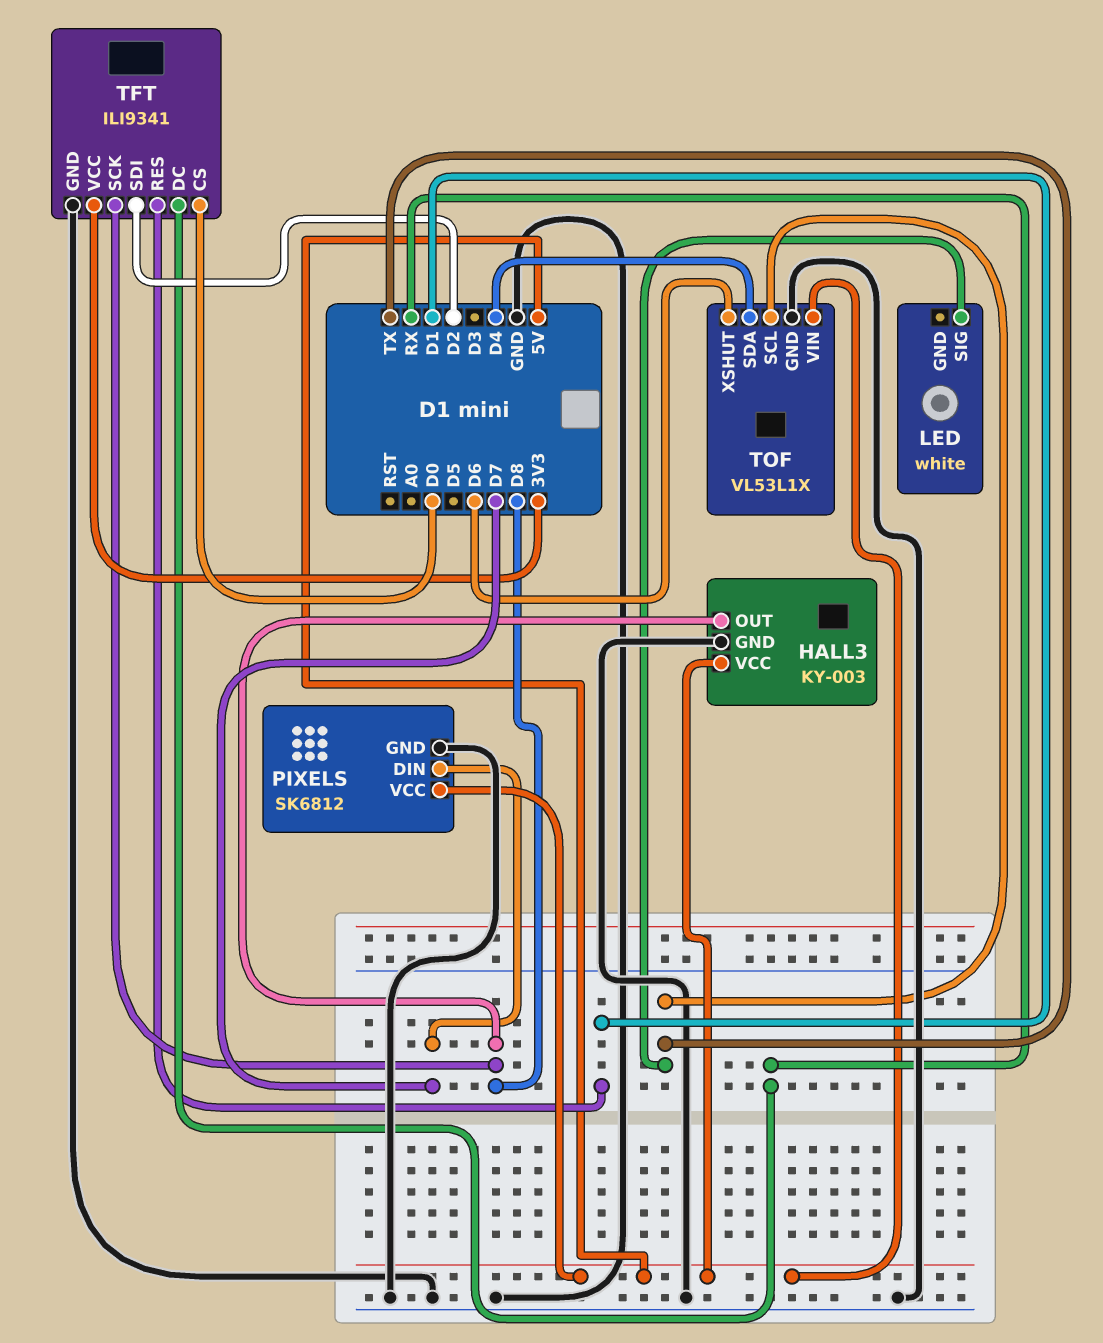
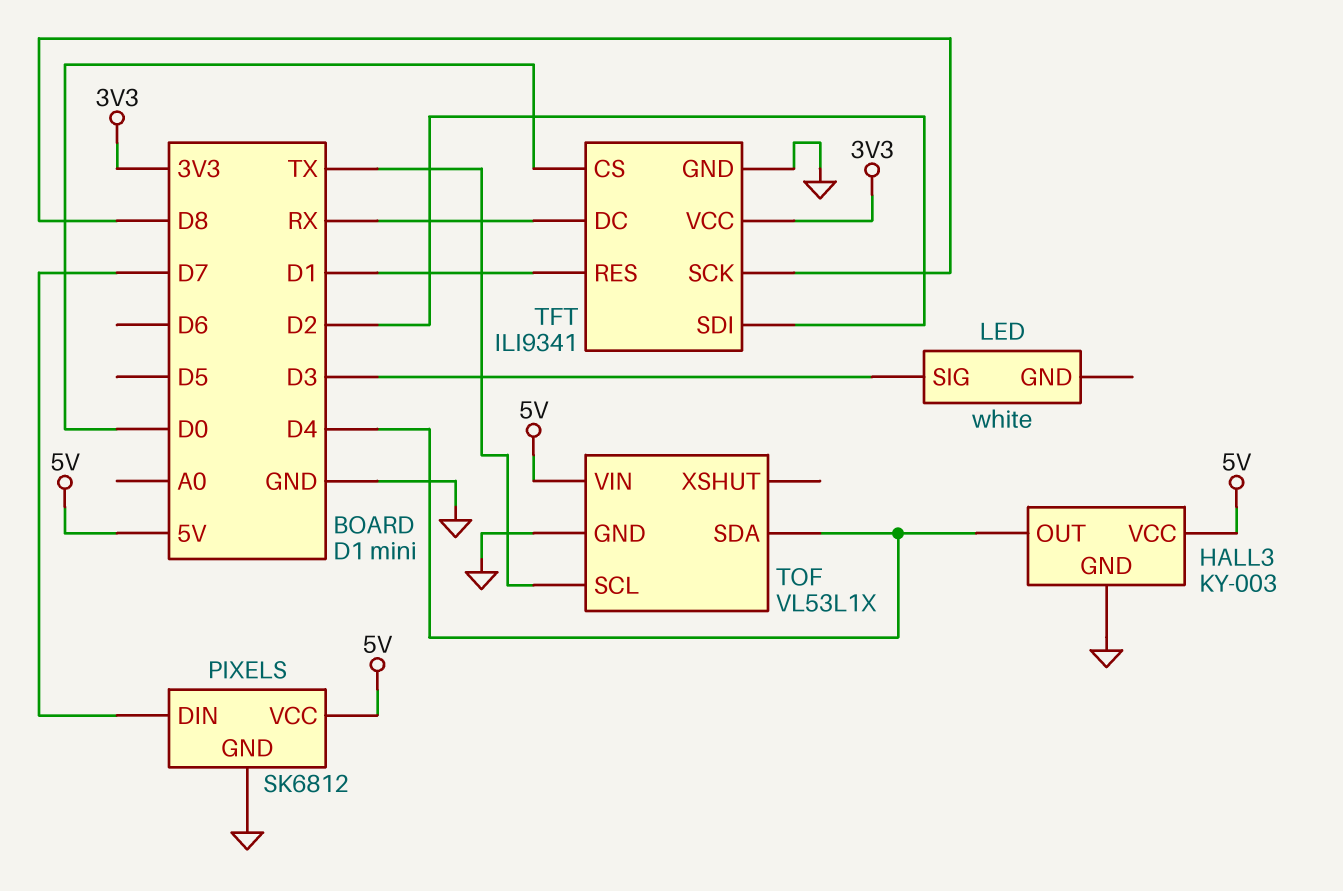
HALL3 pin OUT: D8 -> D4
LED pin SIG: TX -> D3
TOF pin XSHUT: D6 -> none

